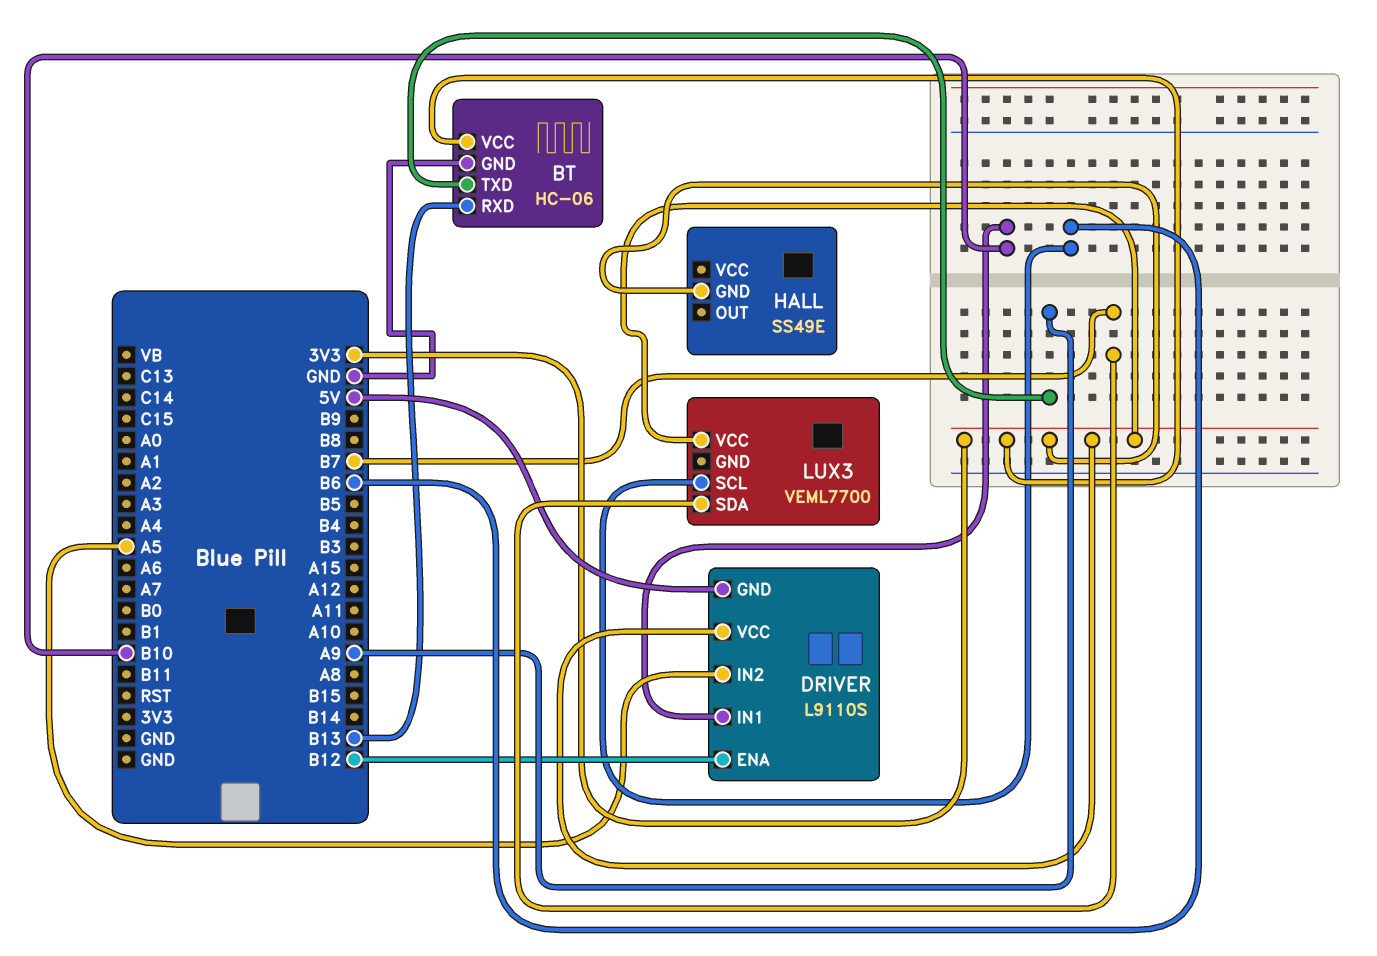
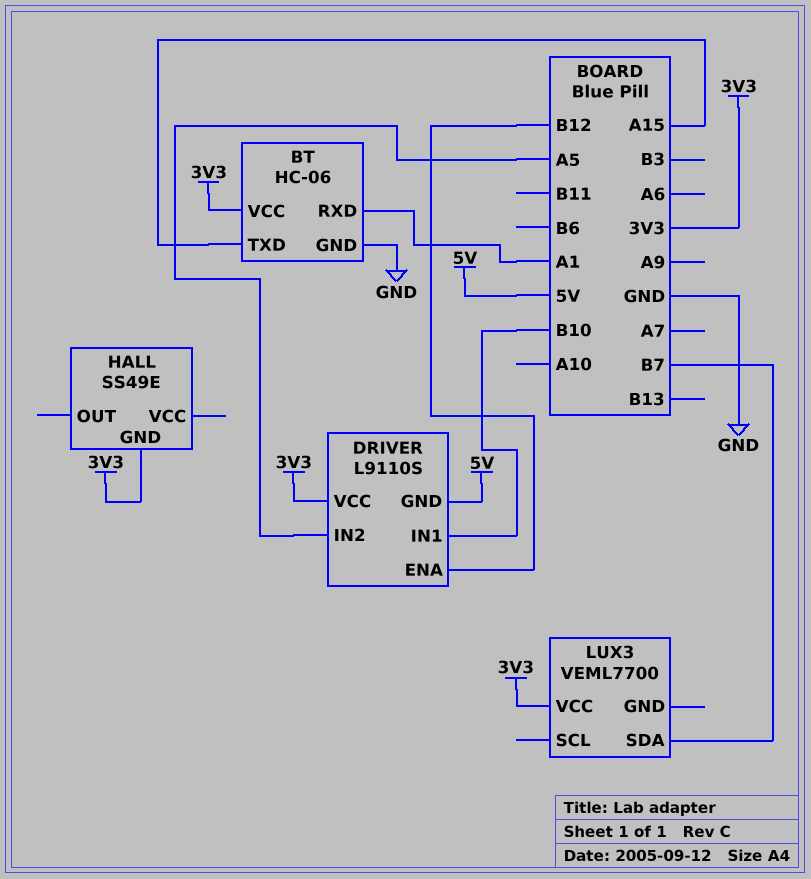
BT pin RXD: B13 -> A1
BT pin TXD: A9 -> A15
LUX3 pin SCL: B6 -> none

